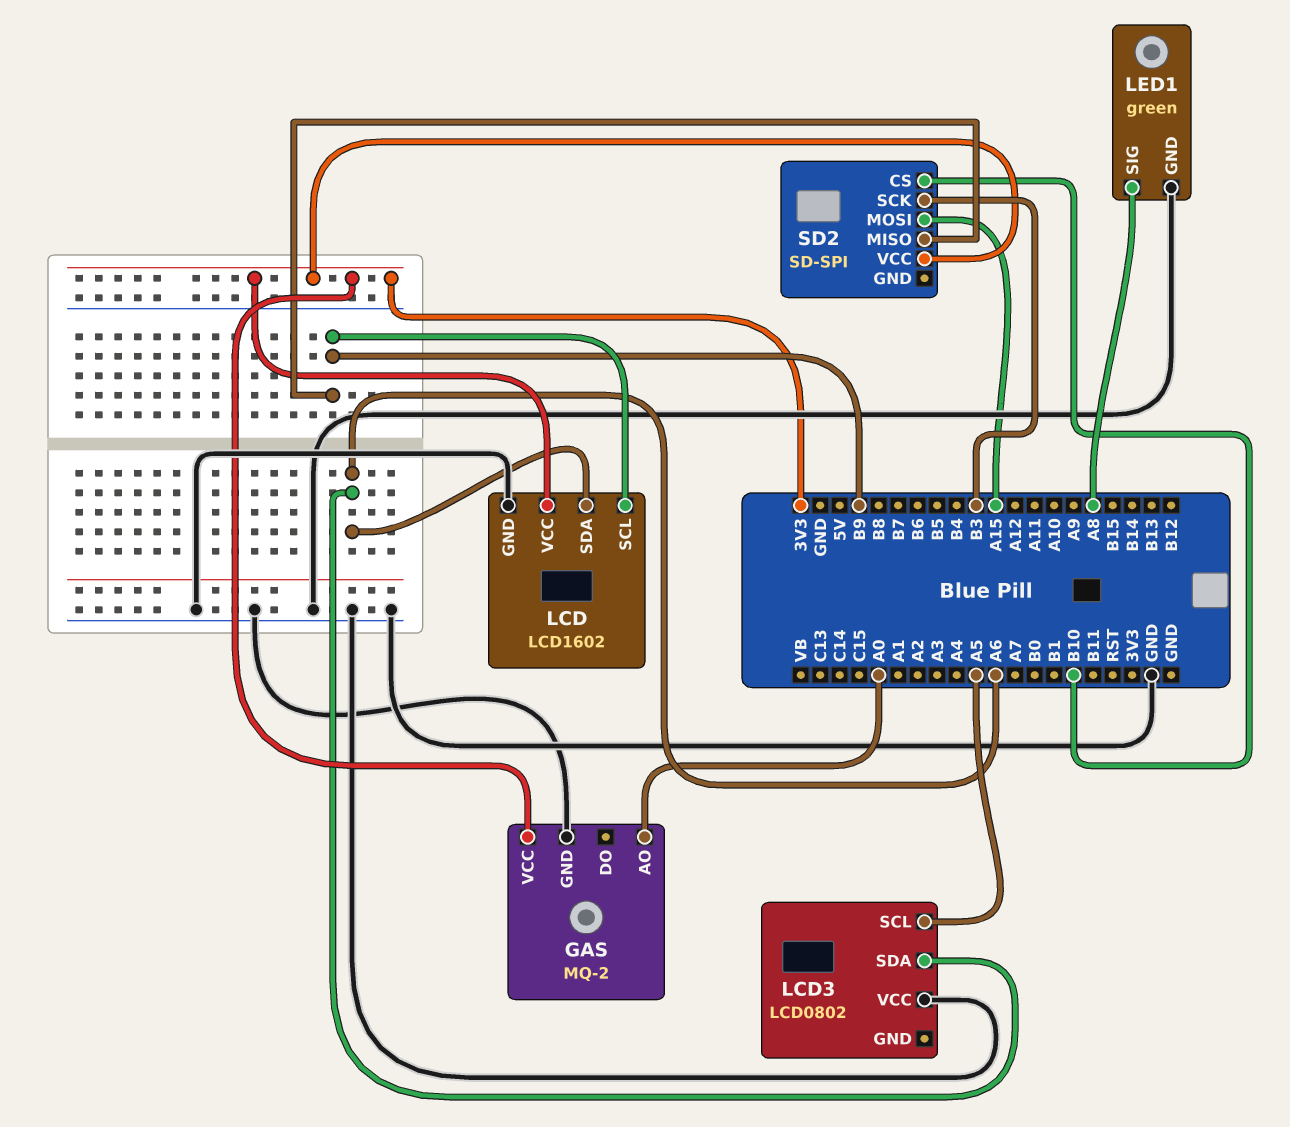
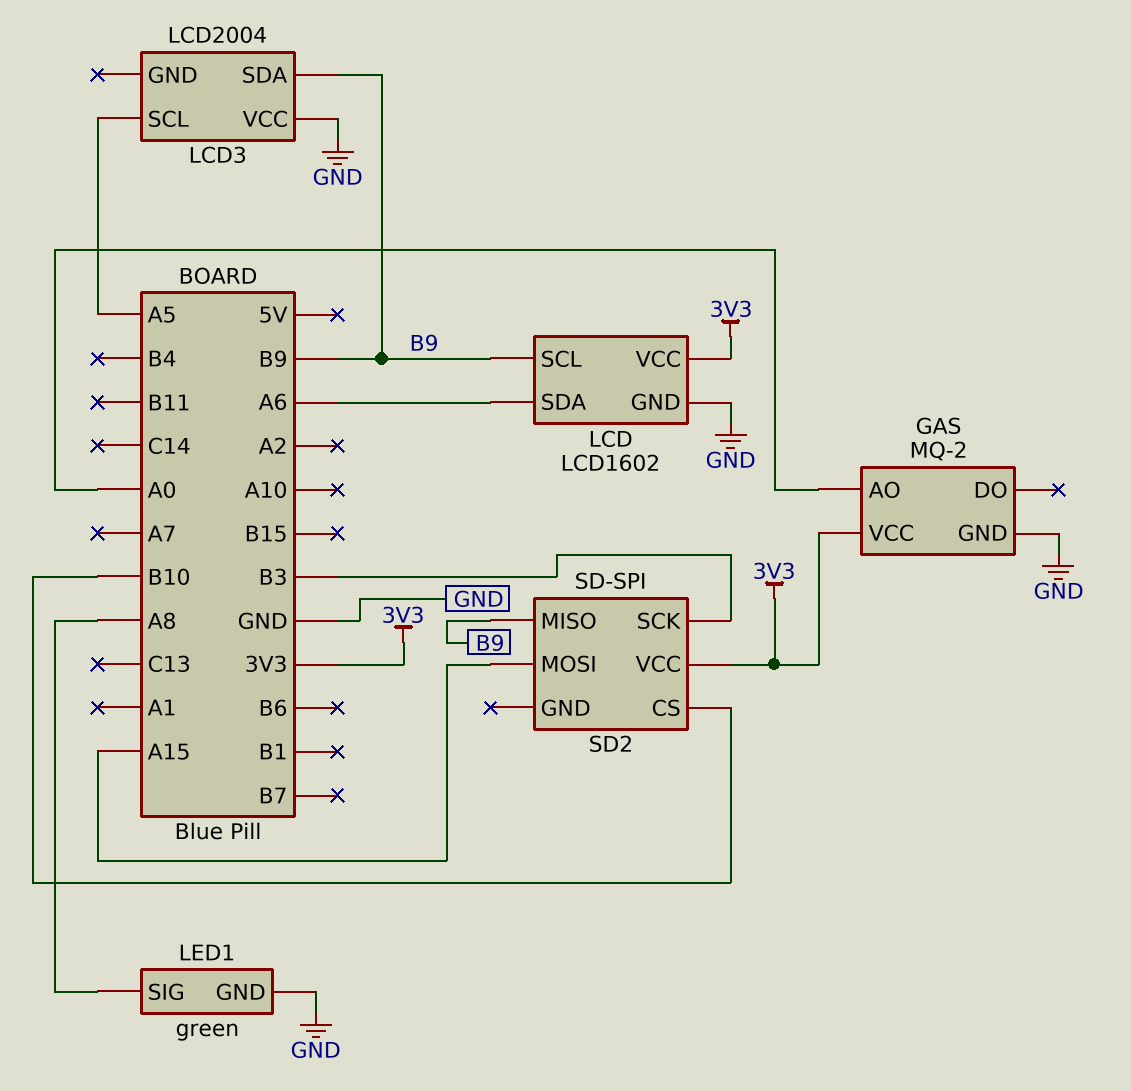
LCD3: LCD0802 -> LCD2004
LCD3 pin SDA: A6 -> B9

